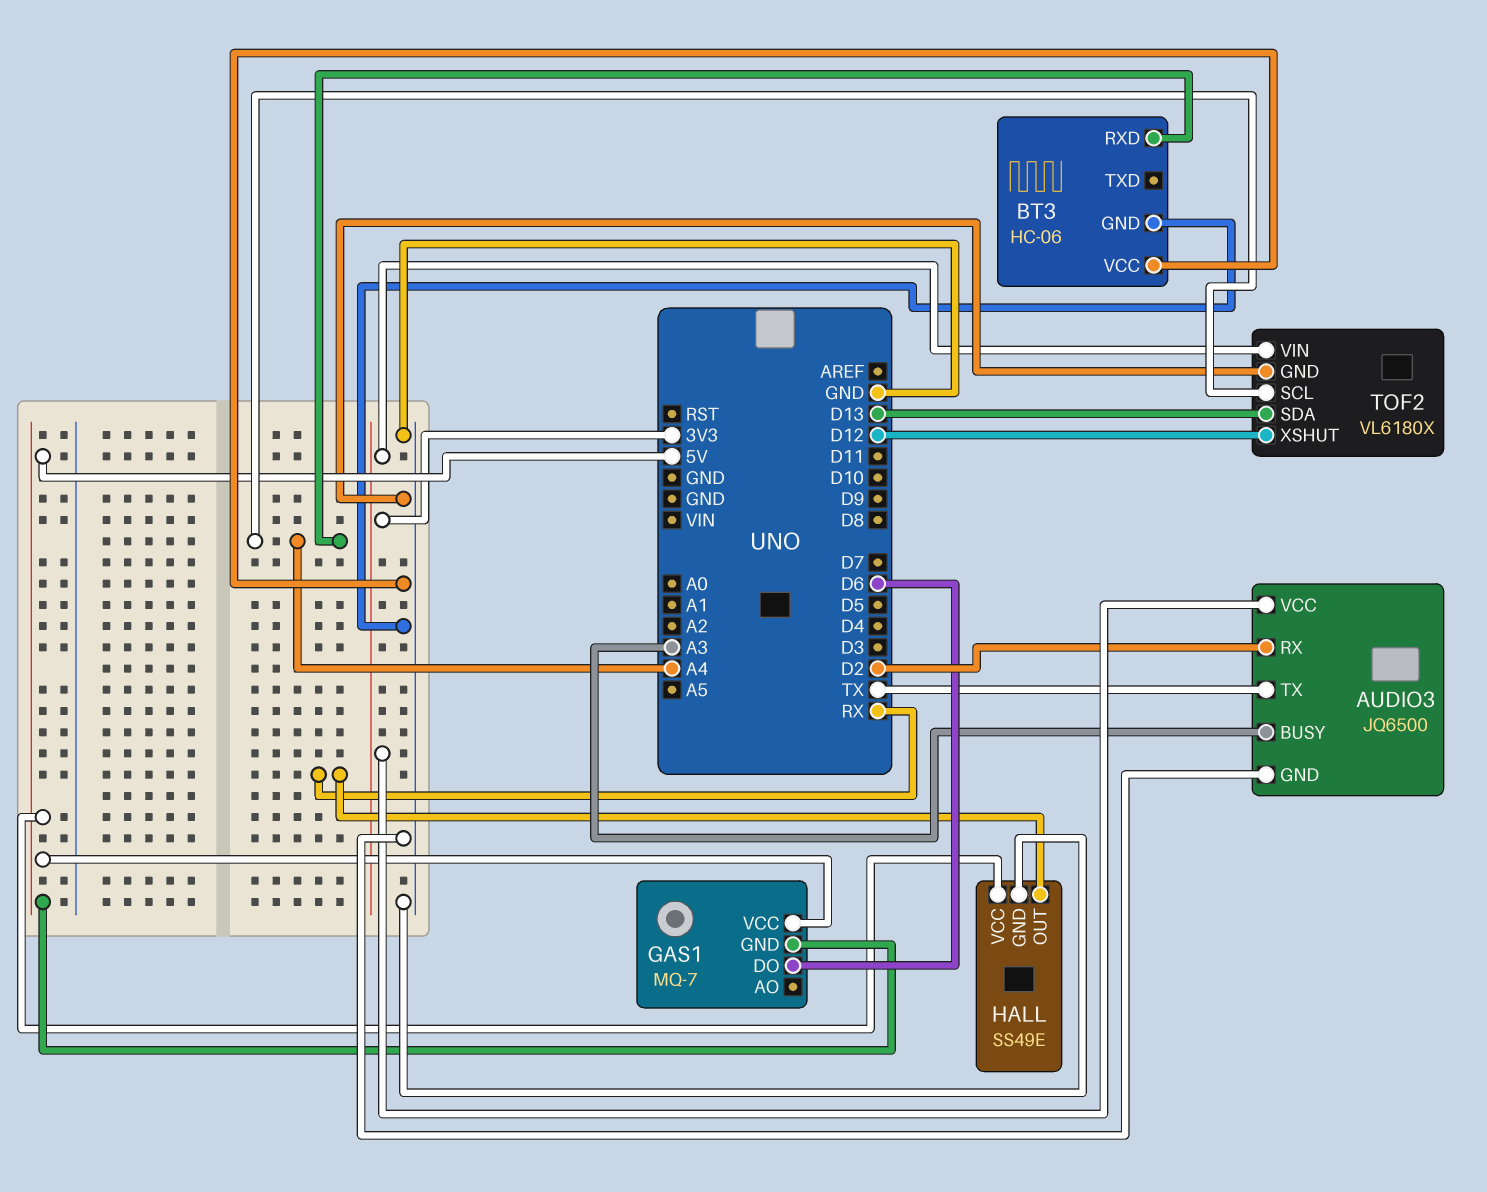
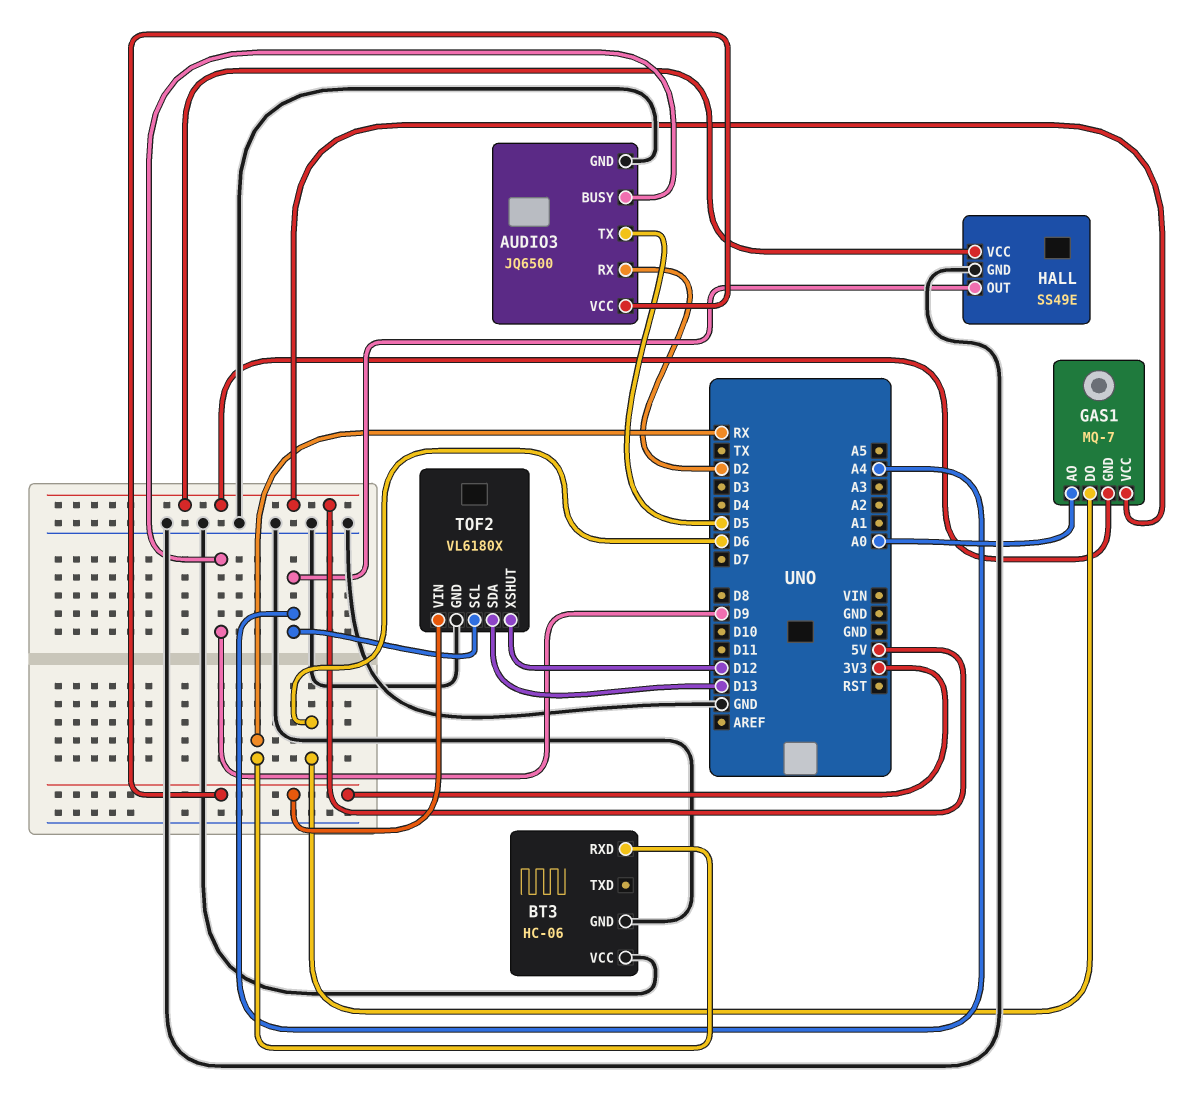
AUDIO3 pin BUSY: A3 -> D9
AUDIO3 pin TX: TX -> D5
BT3 pin RXD: A4 -> RX
GAS1 pin AO: none -> A0
HALL pin OUT: RX -> A4

